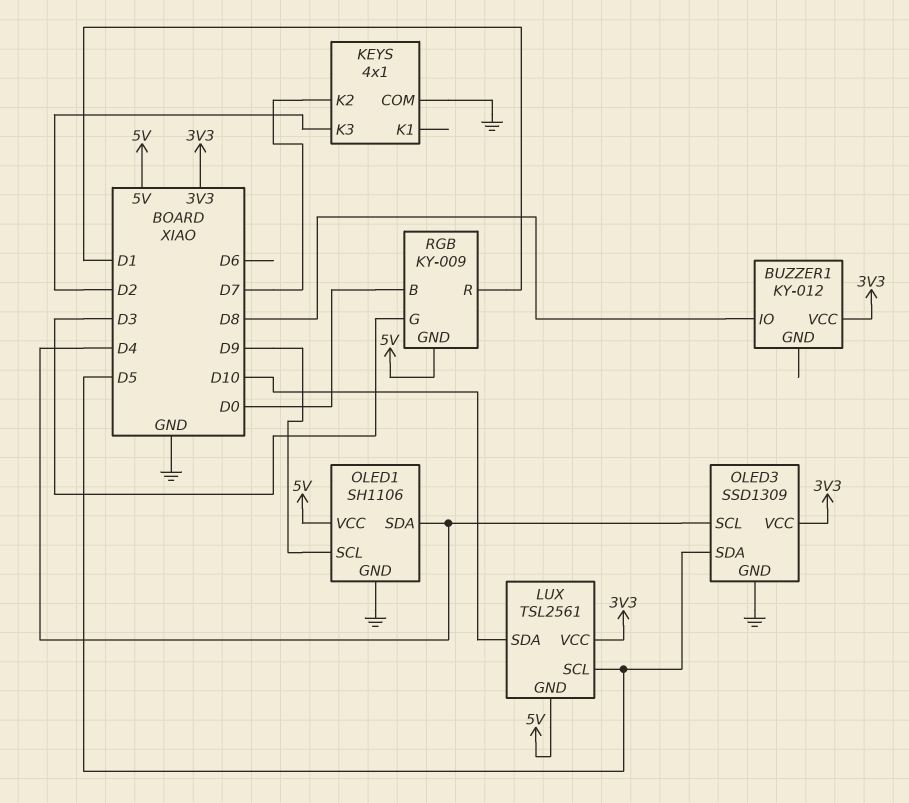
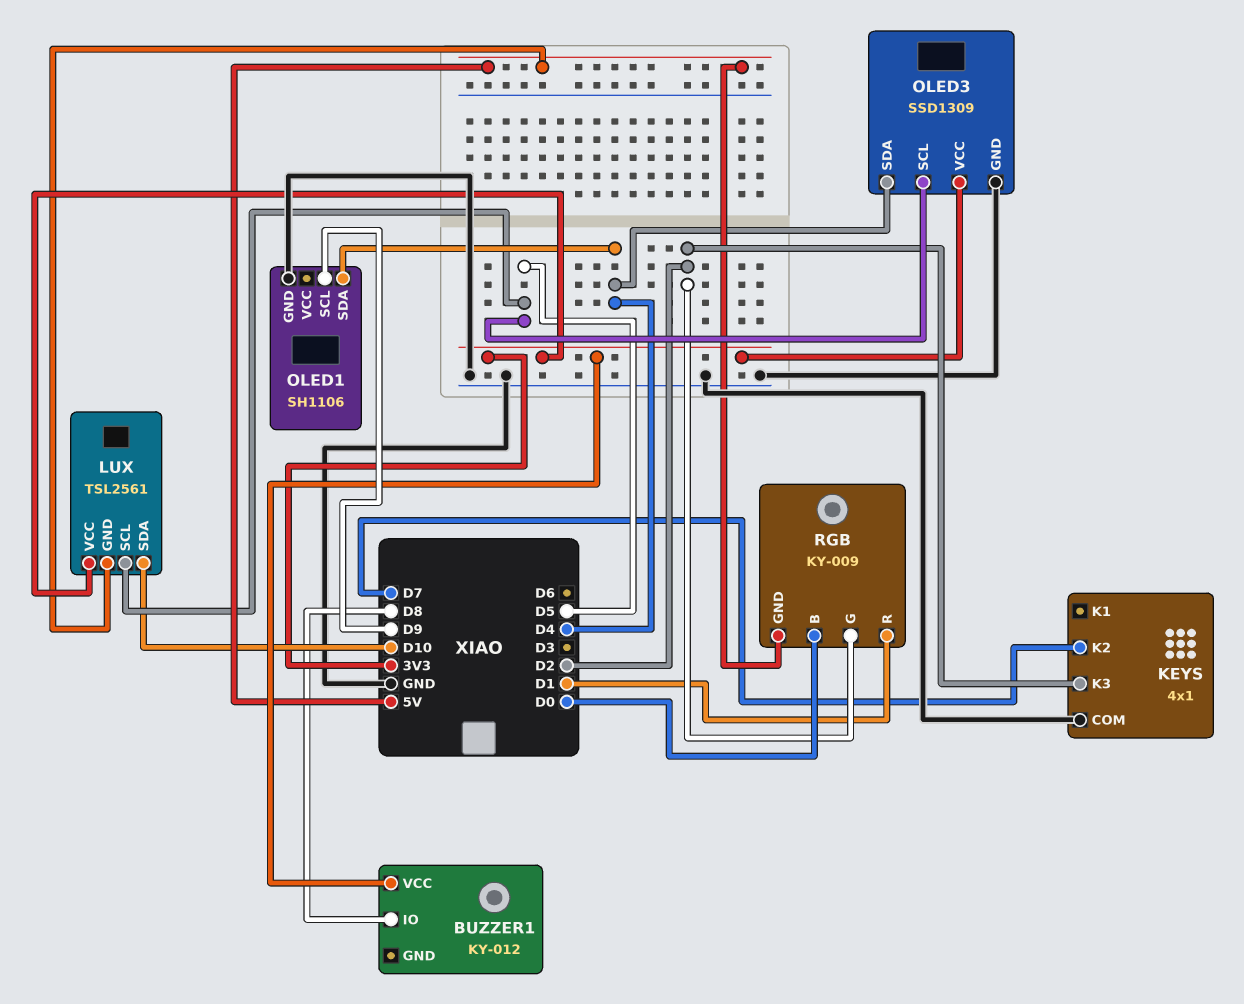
OLED1 pin VCC: 5V -> none
OLED3 pin SCL: D4 -> D5
OLED3 pin SDA: D5 -> D4
RGB pin G: D3 -> D2

